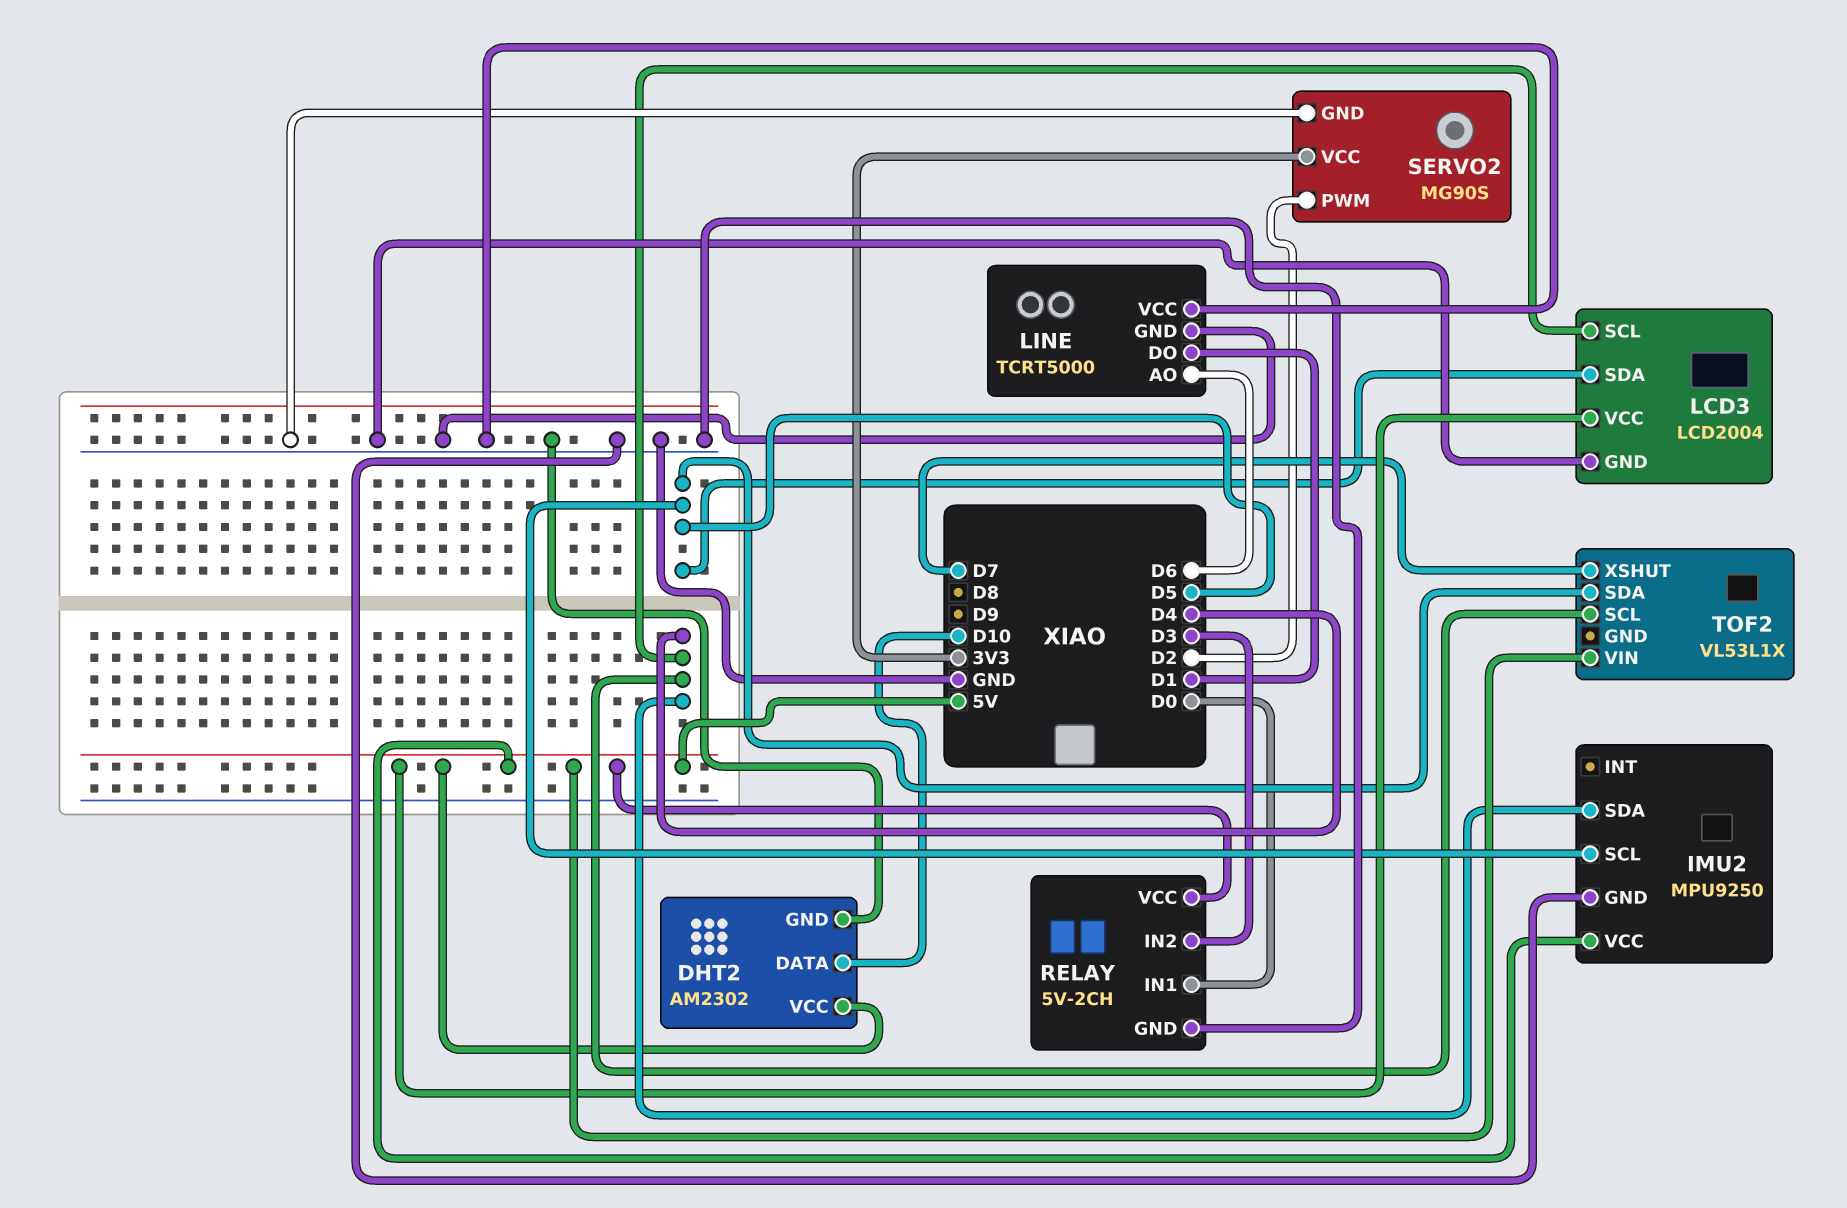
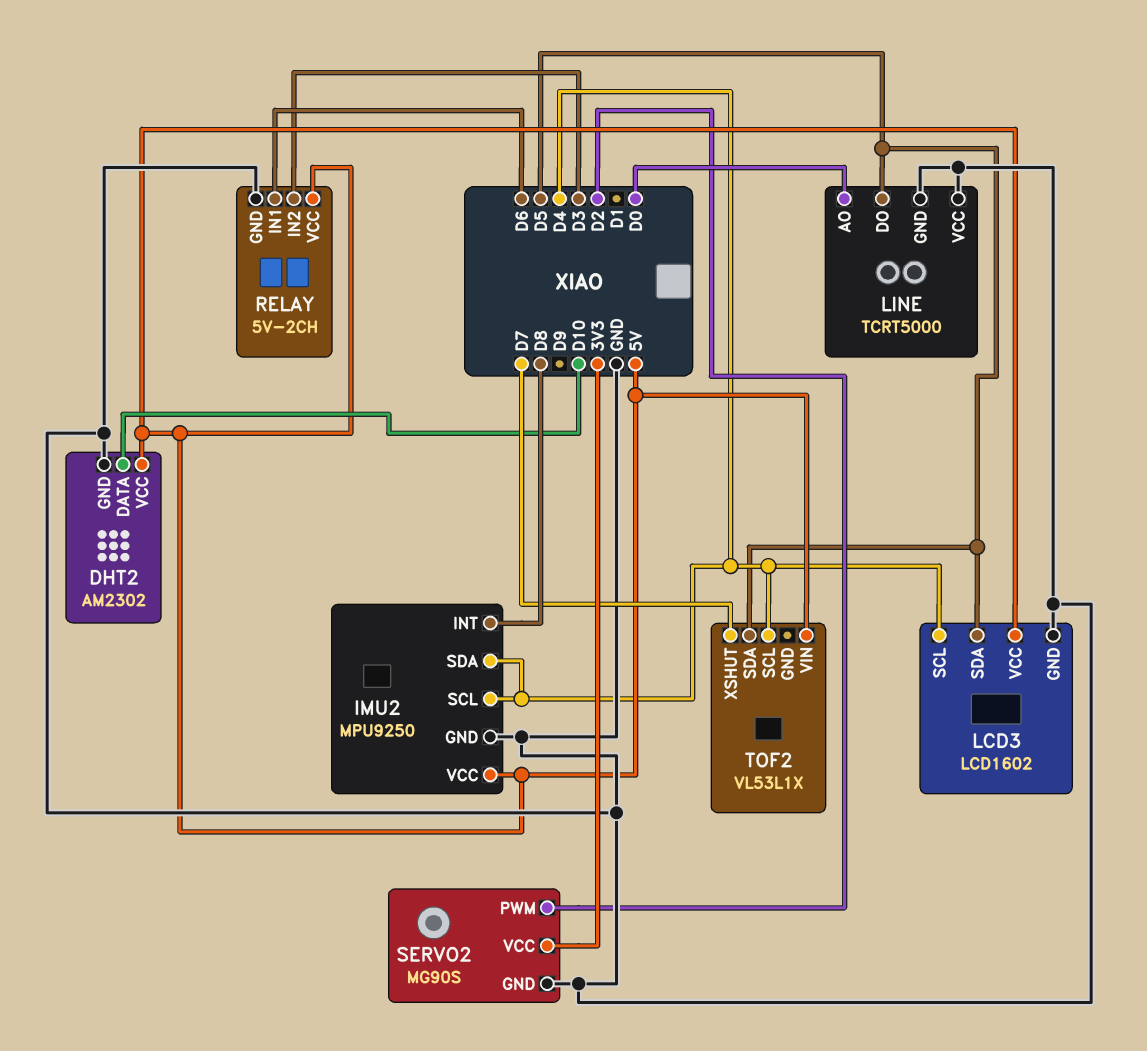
IMU2 pin INT: none -> D8
IMU2 pin SCL: D5 -> D4
LCD3: LCD2004 -> LCD1602
LINE pin AO: D6 -> D0
LINE pin DO: D1 -> D5
RELAY pin IN1: D0 -> D6

